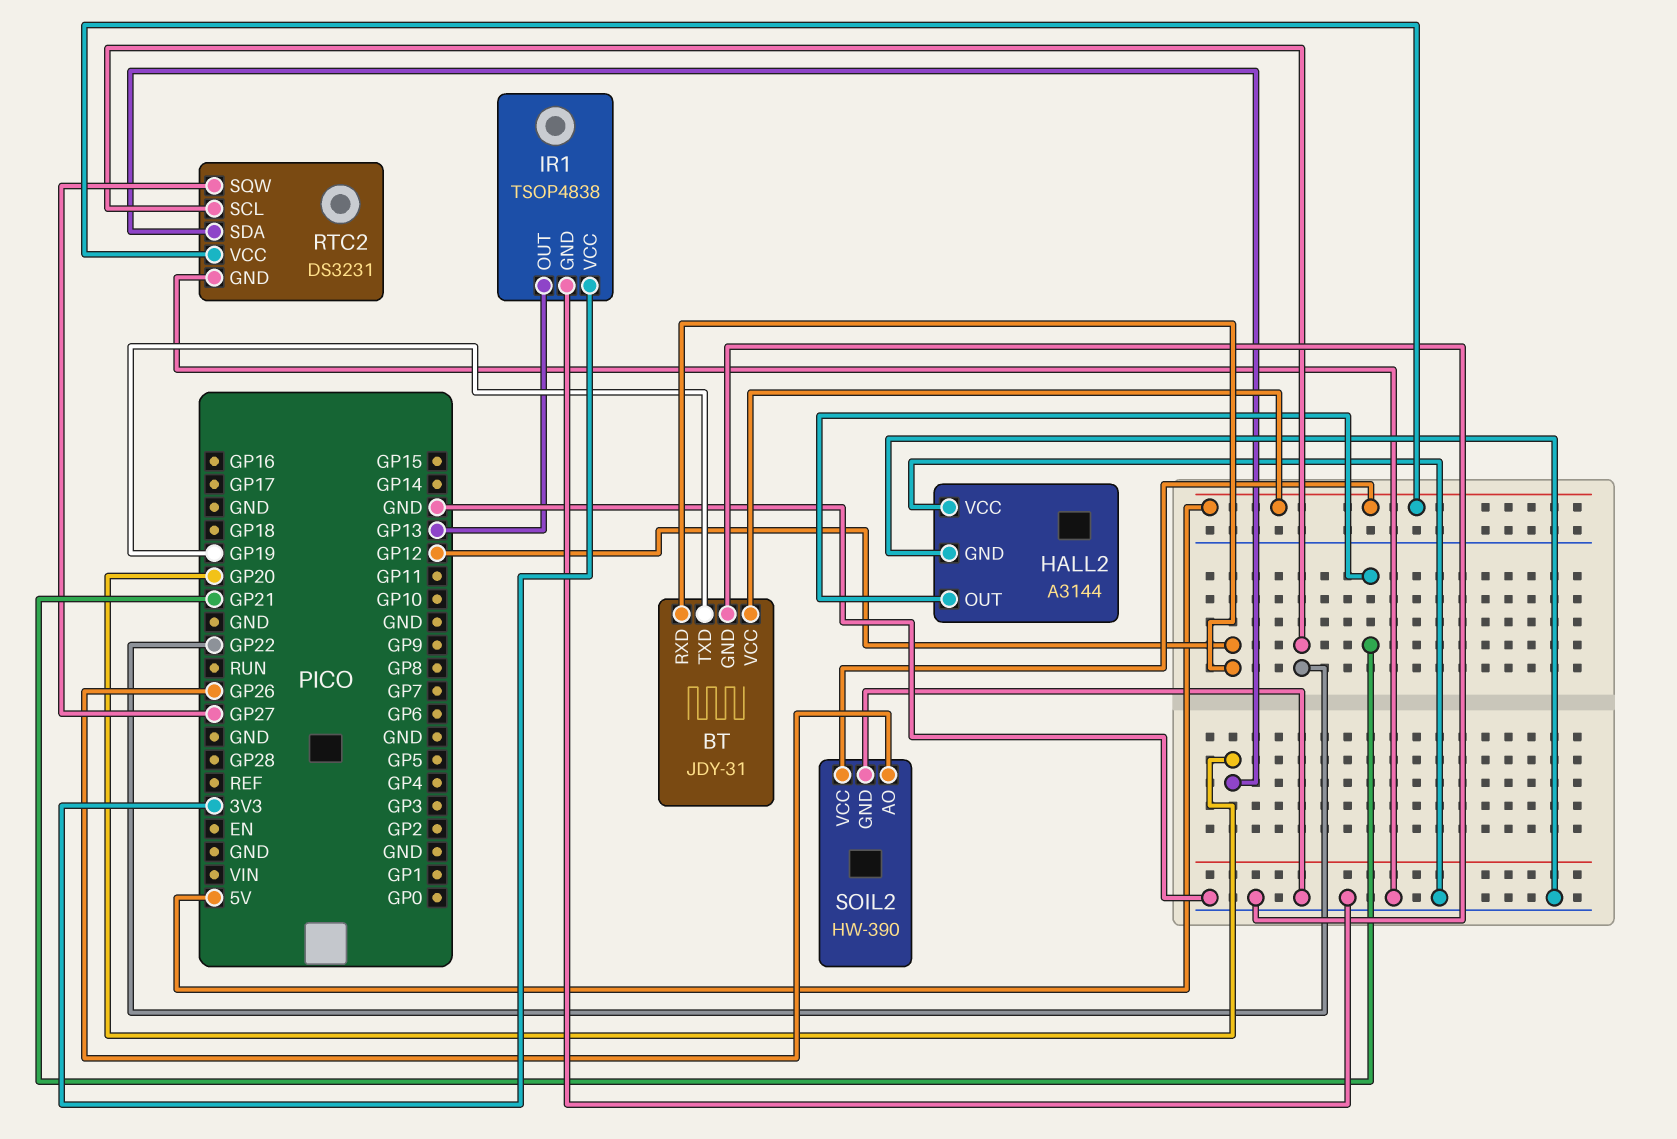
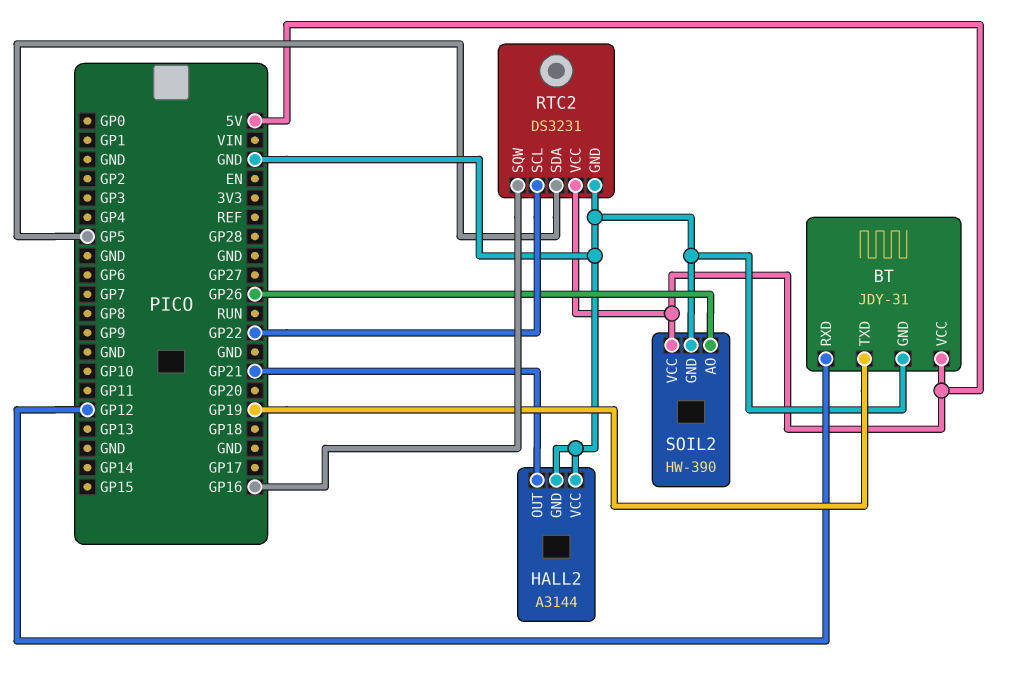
IR1: TSOP4838 -> none
IR1 pin GND: GND -> none
IR1 pin OUT: GP13 -> none
IR1 pin VCC: 3V3 -> none
RTC2 pin SDA: GP20 -> GP5
RTC2 pin SQW: GP27 -> GP16

